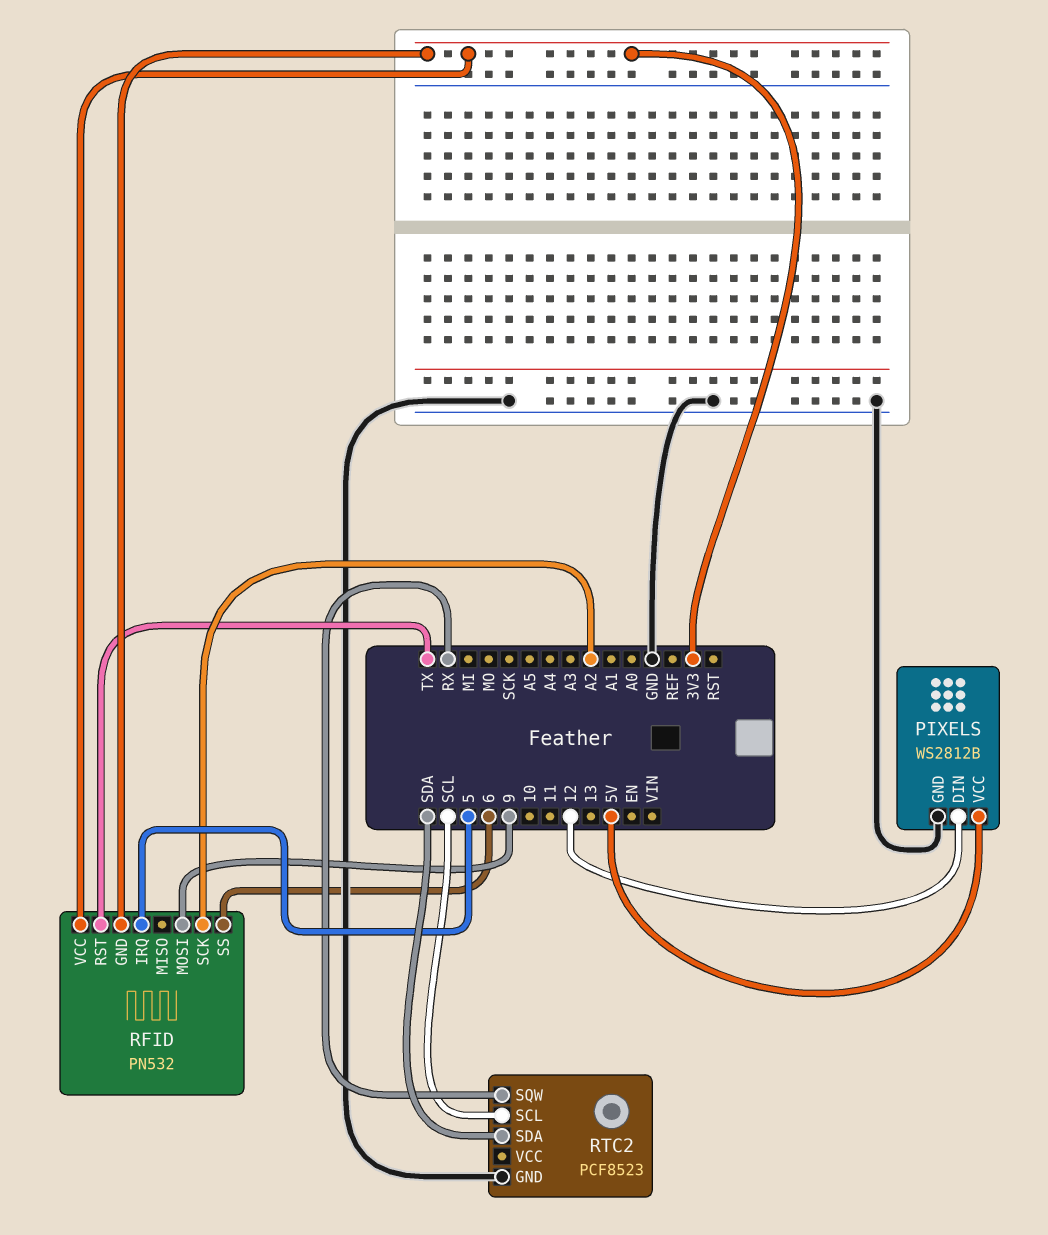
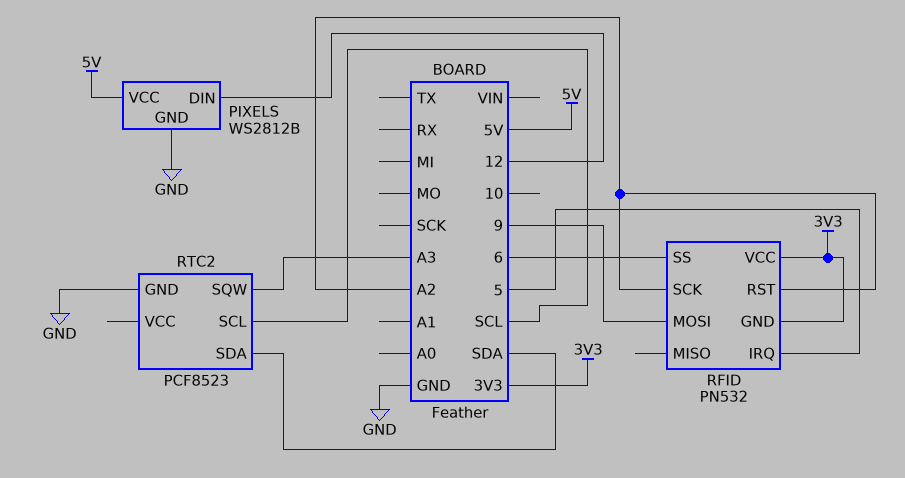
RFID pin RST: TX -> A2
RTC2 pin SQW: RX -> A3

